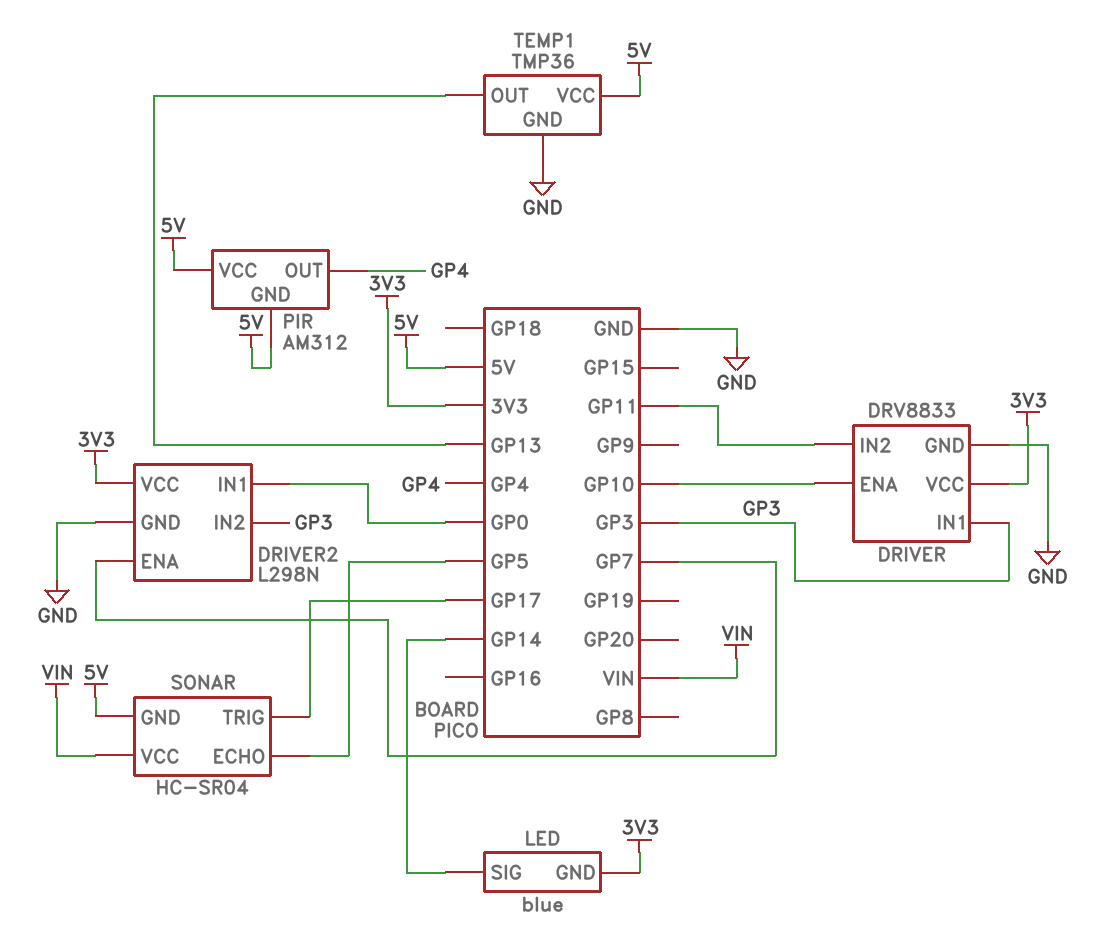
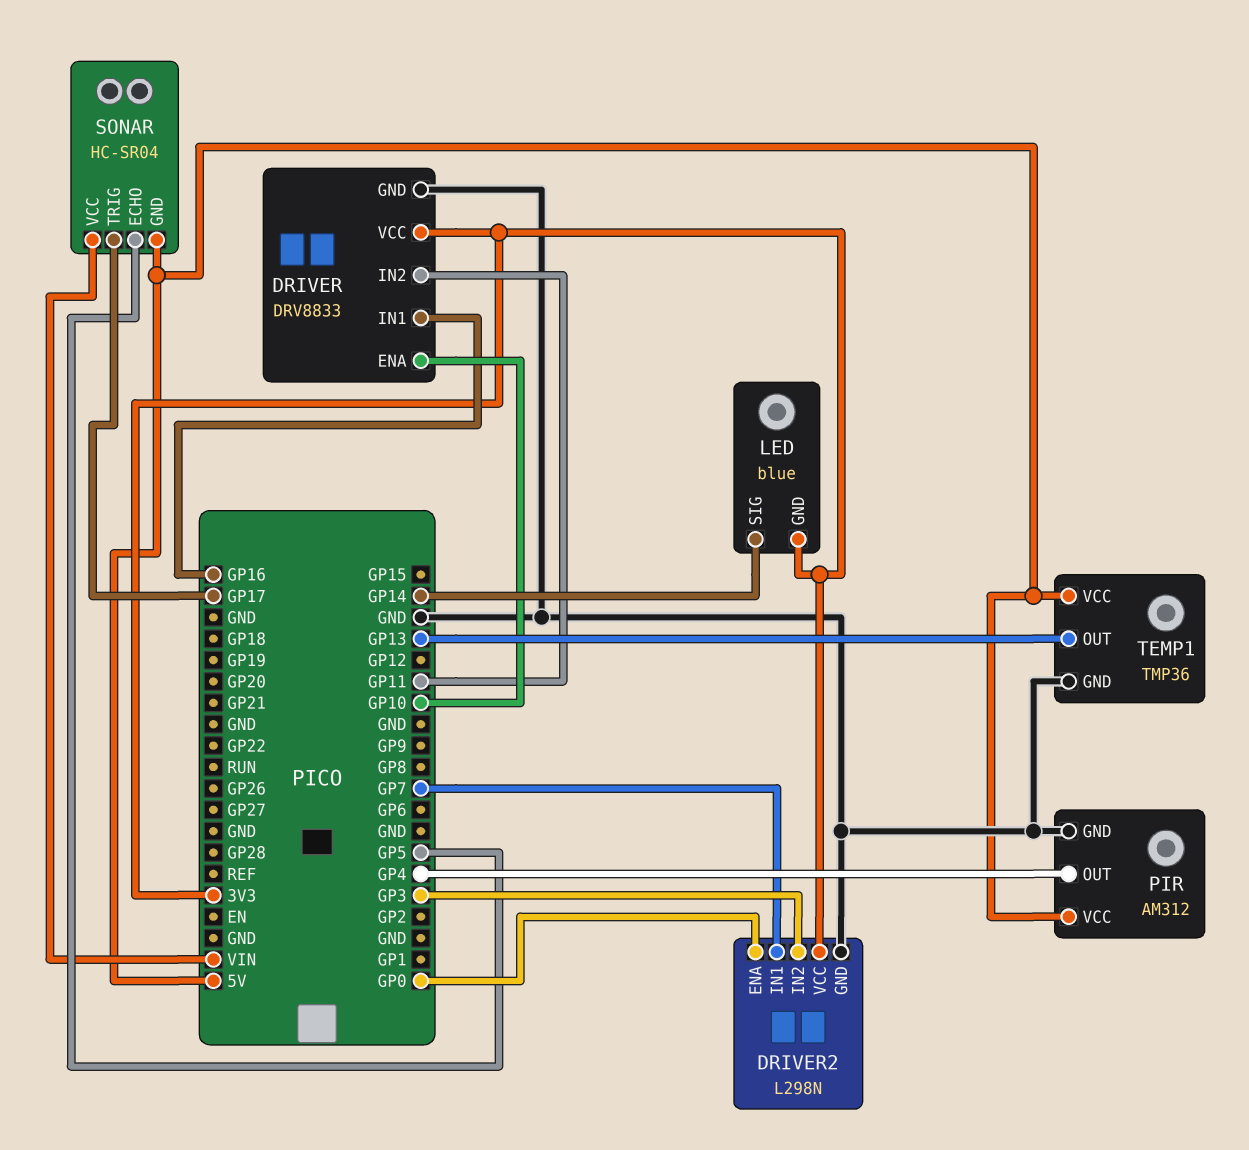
DRIVER pin IN1: GP3 -> GP16
DRIVER2 pin ENA: GP7 -> GP0
DRIVER2 pin IN1: GP0 -> GP7
PIR pin GND: 5V -> GND

